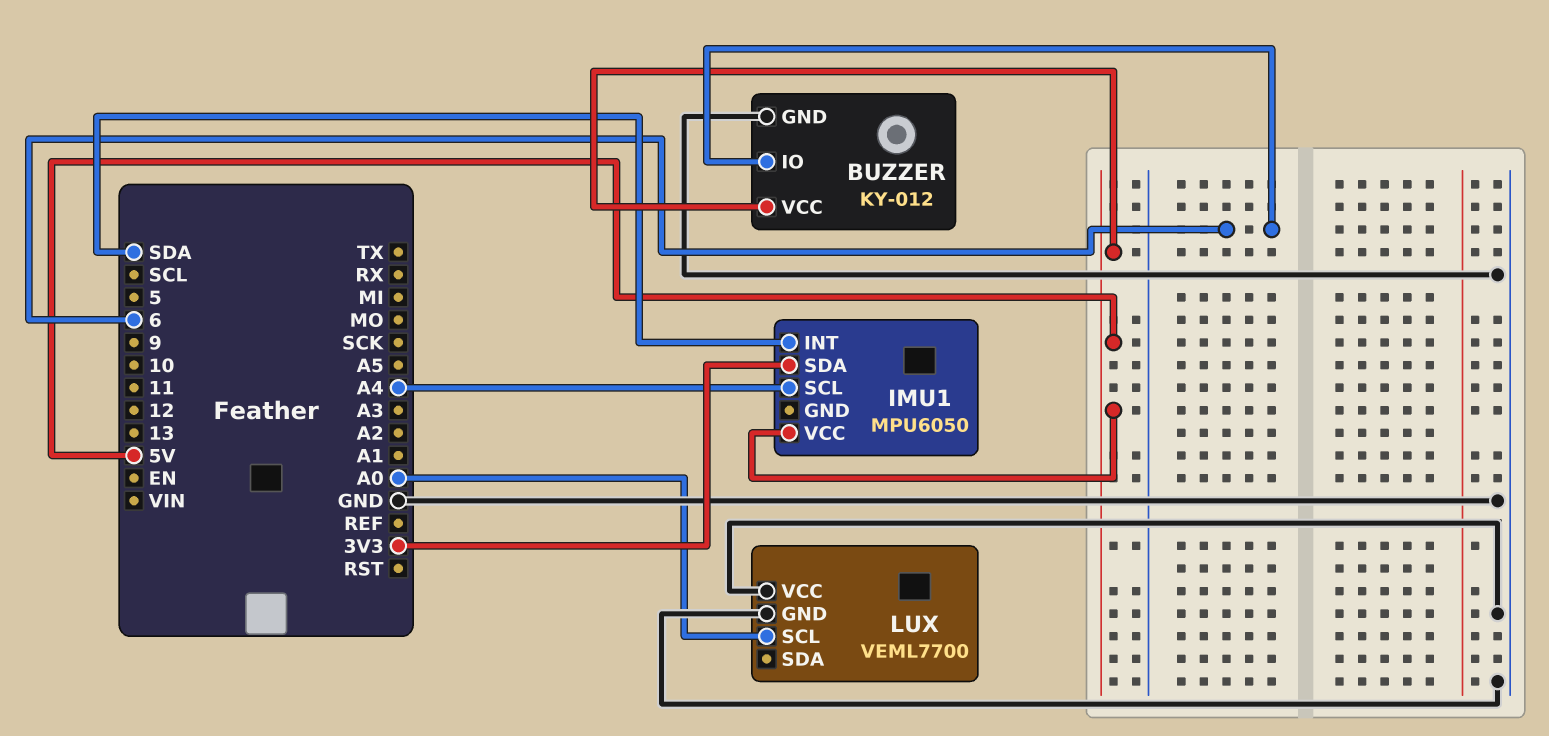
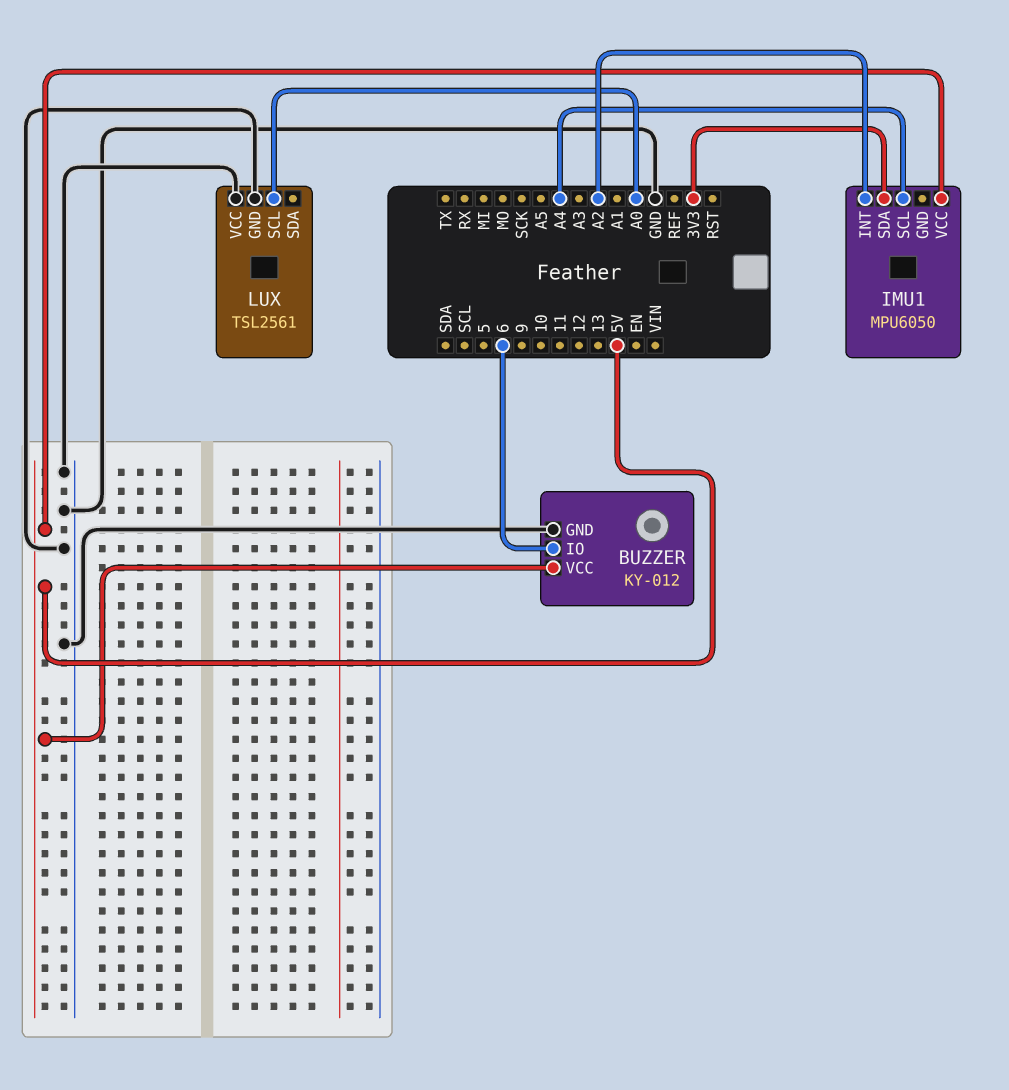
IMU1 pin INT: SDA -> A2
LUX: VEML7700 -> TSL2561

